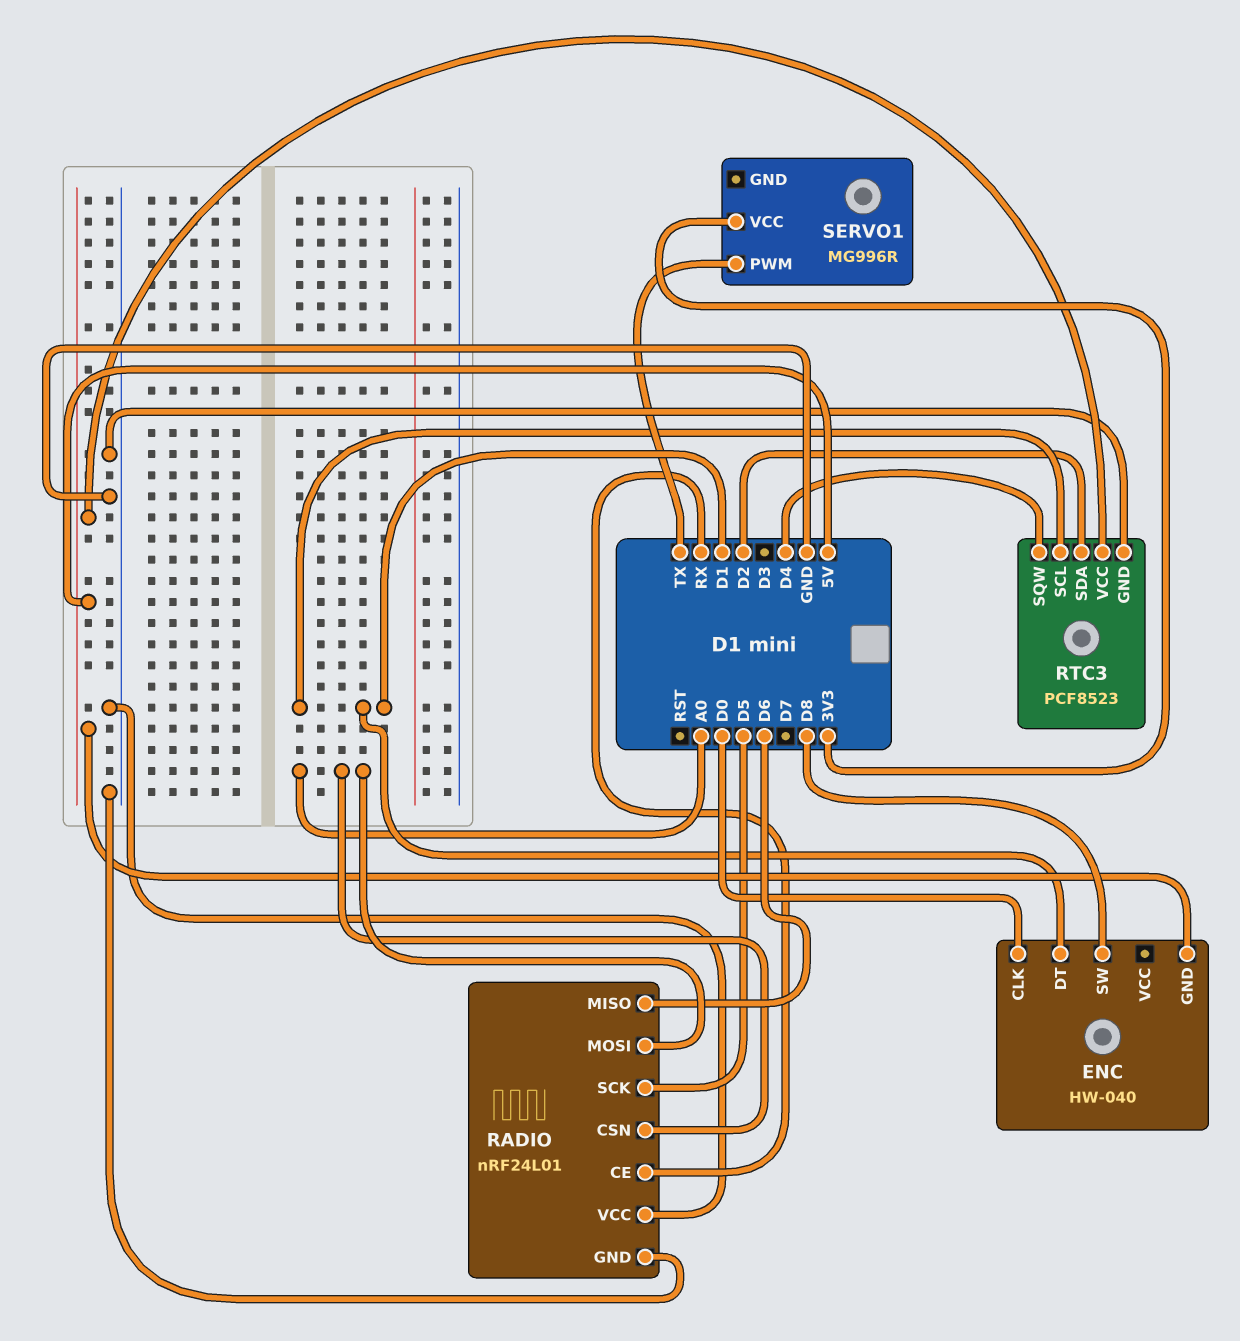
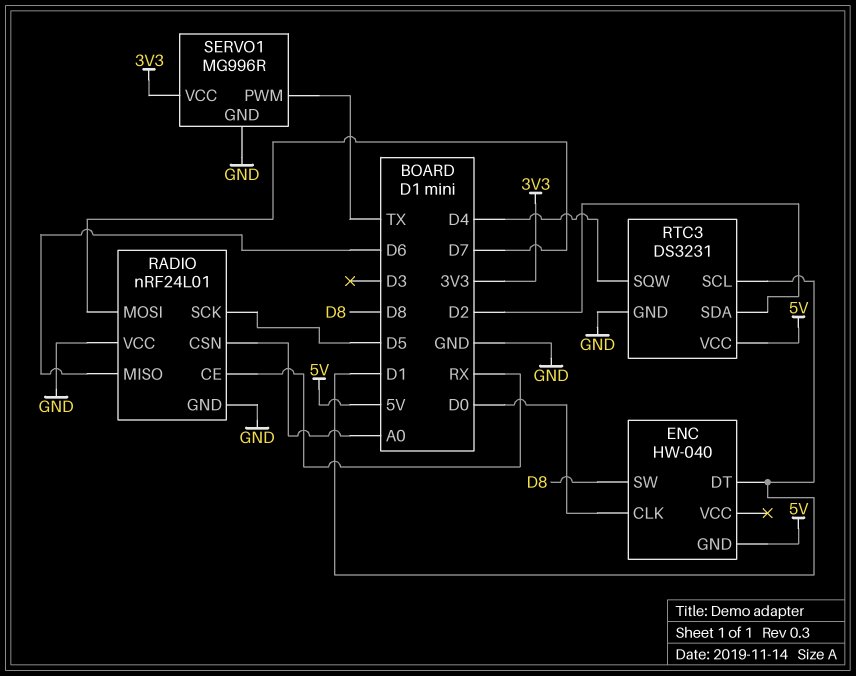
RADIO pin MOSI: A0 -> D7
RTC3: PCF8523 -> DS3231
SERVO1 pin GND: none -> GND

